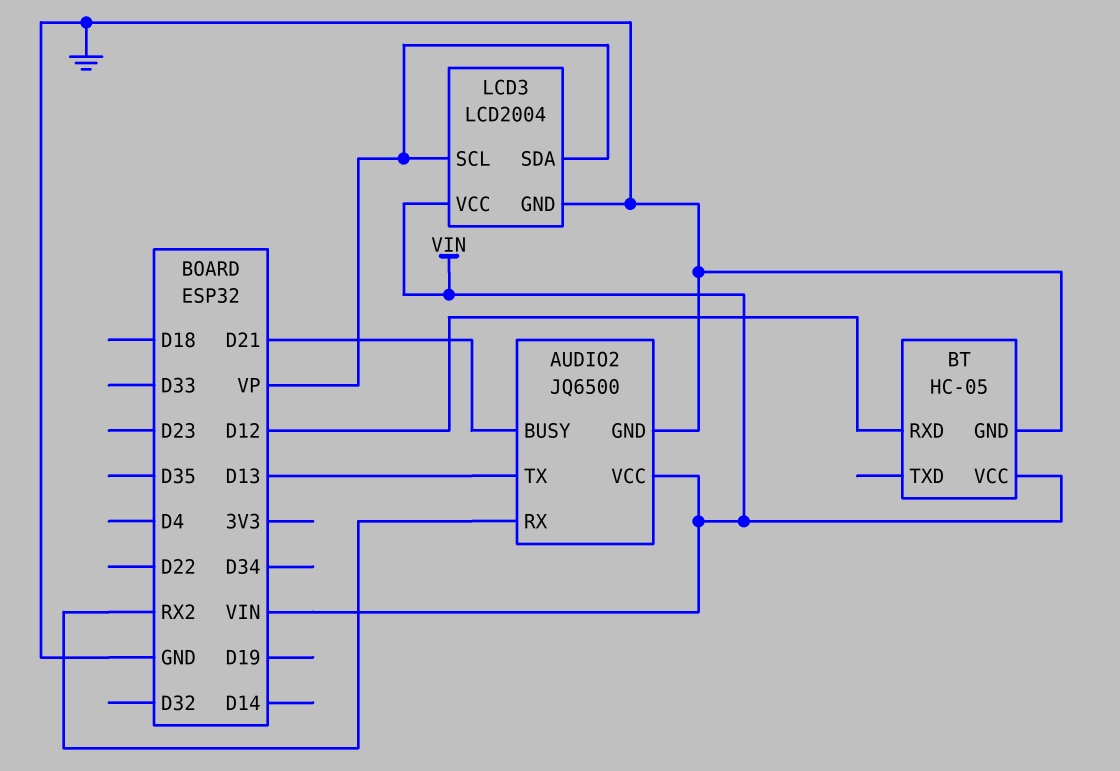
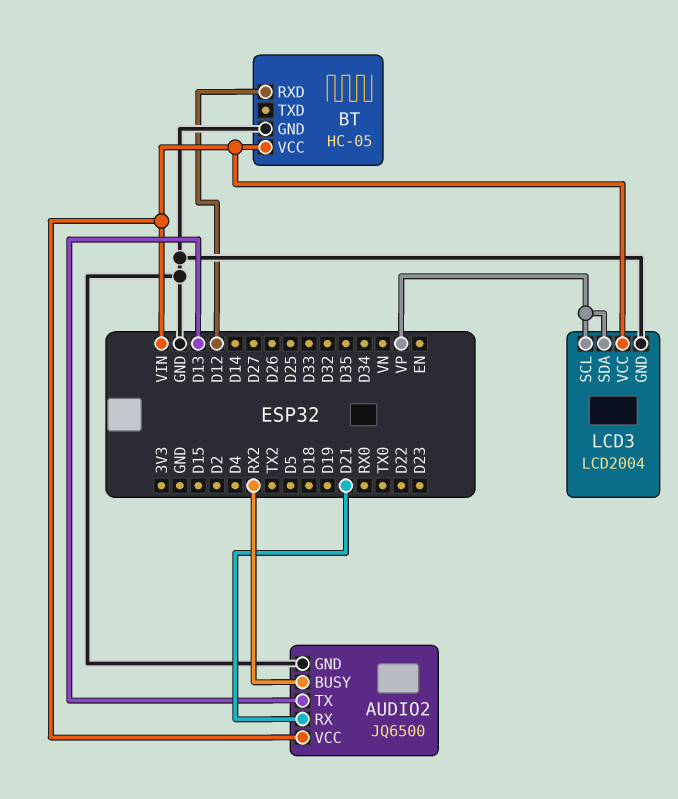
AUDIO2 pin BUSY: D21 -> RX2
AUDIO2 pin RX: RX2 -> D21

